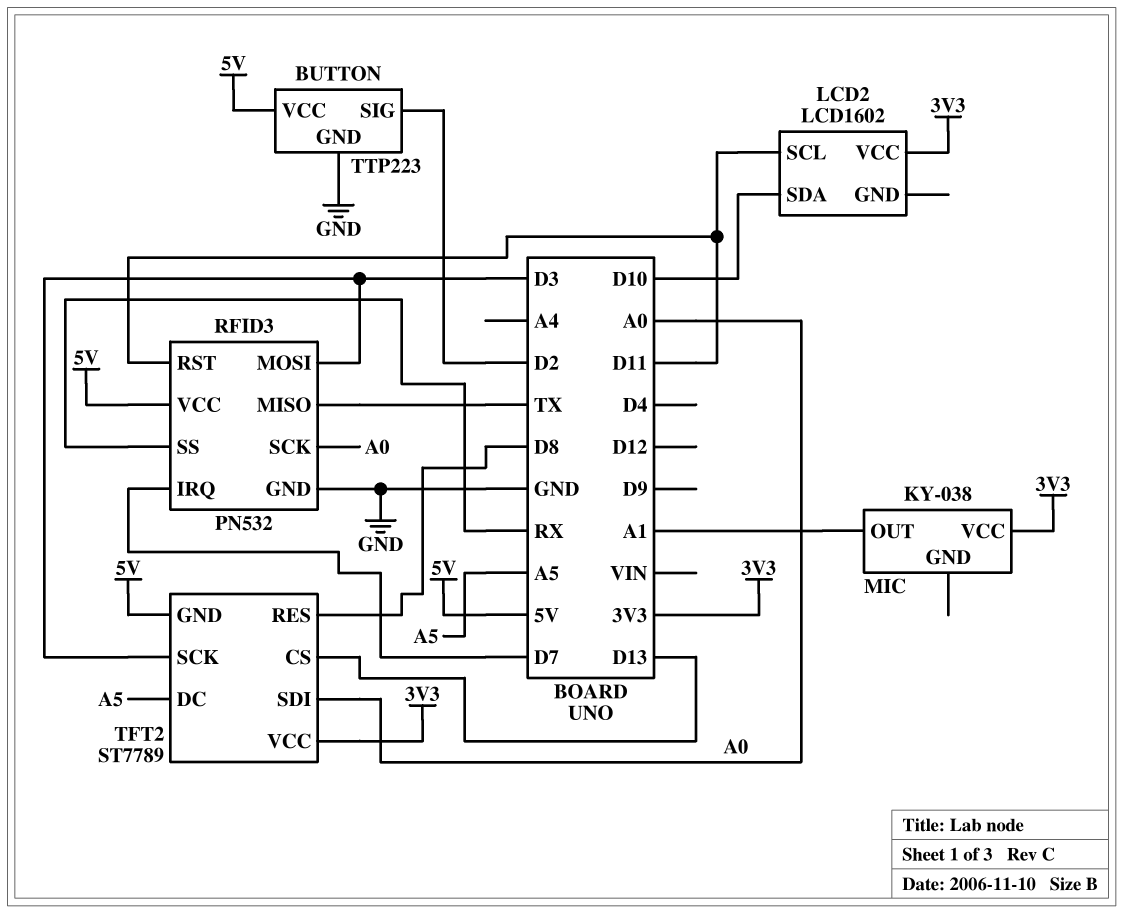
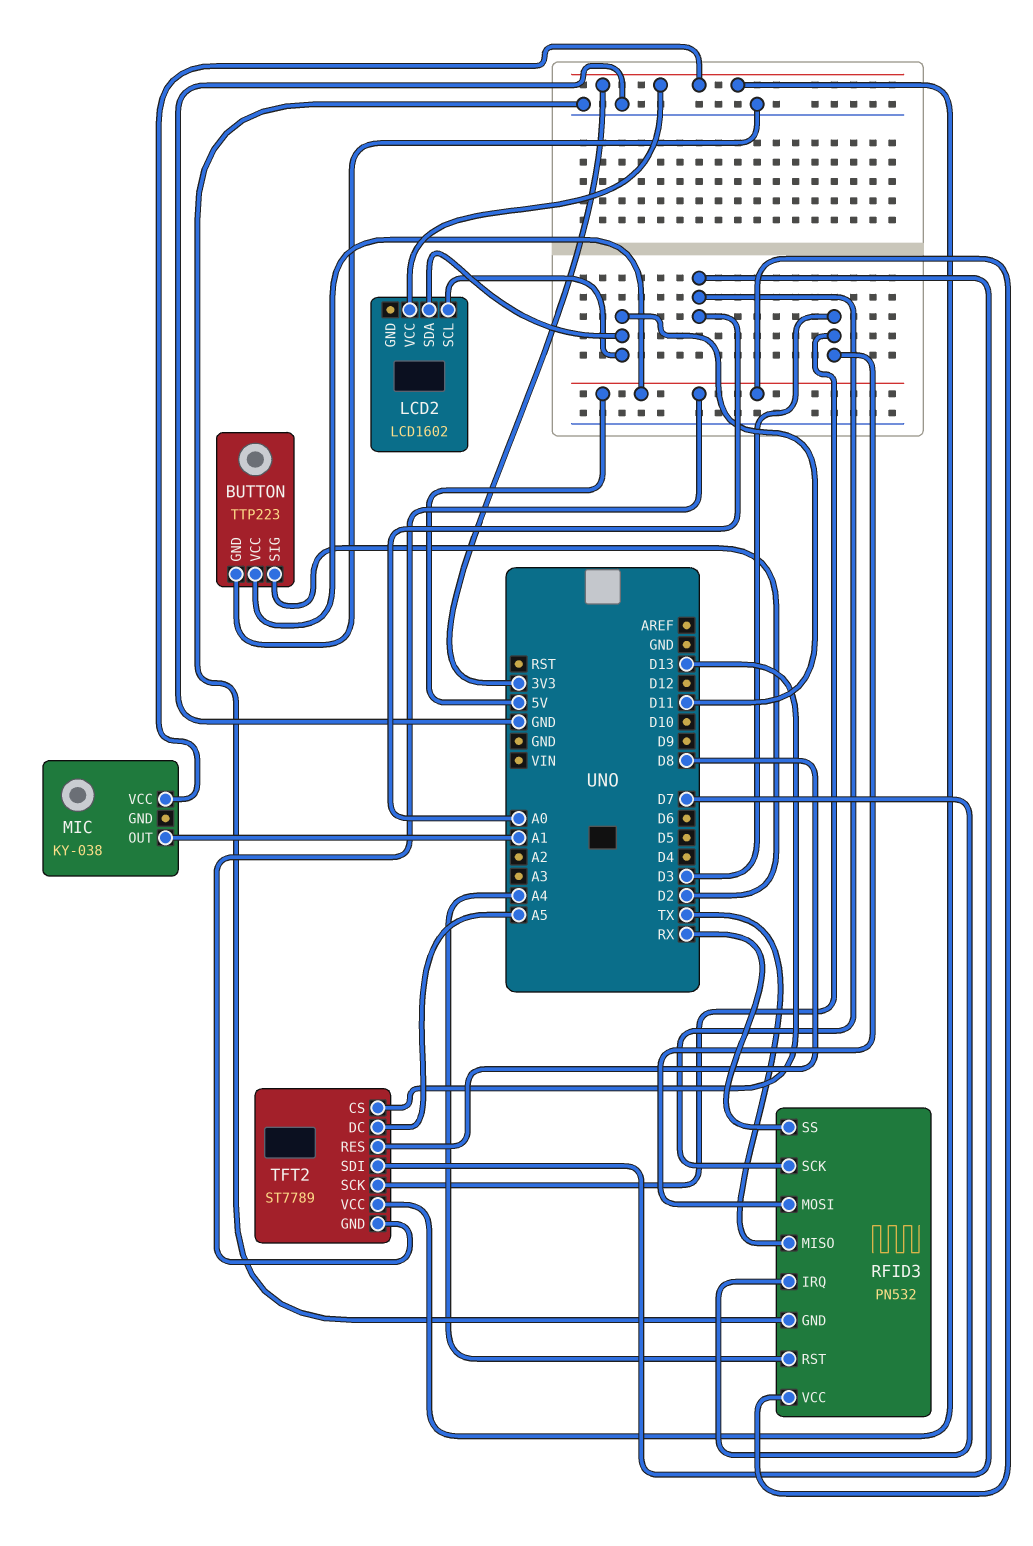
LCD2 pin SDA: D10 -> D11
RFID3 pin RST: D11 -> A4

